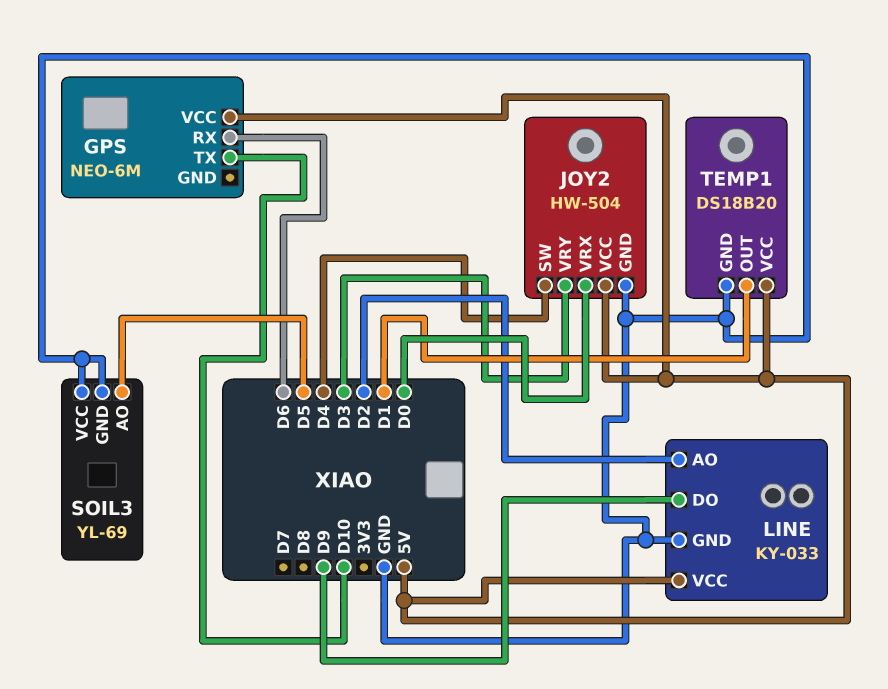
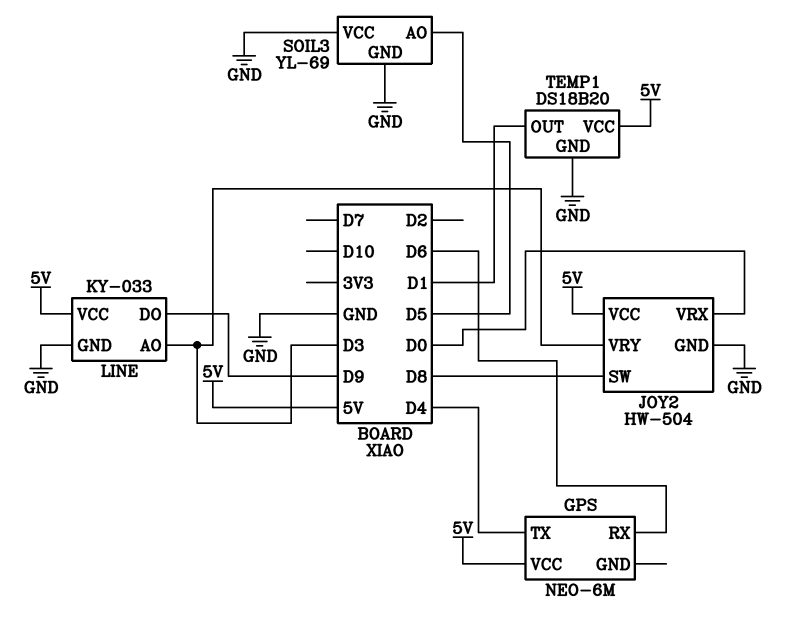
GPS pin TX: D10 -> D4
JOY2 pin SW: D4 -> D8
LINE pin AO: D2 -> D3

